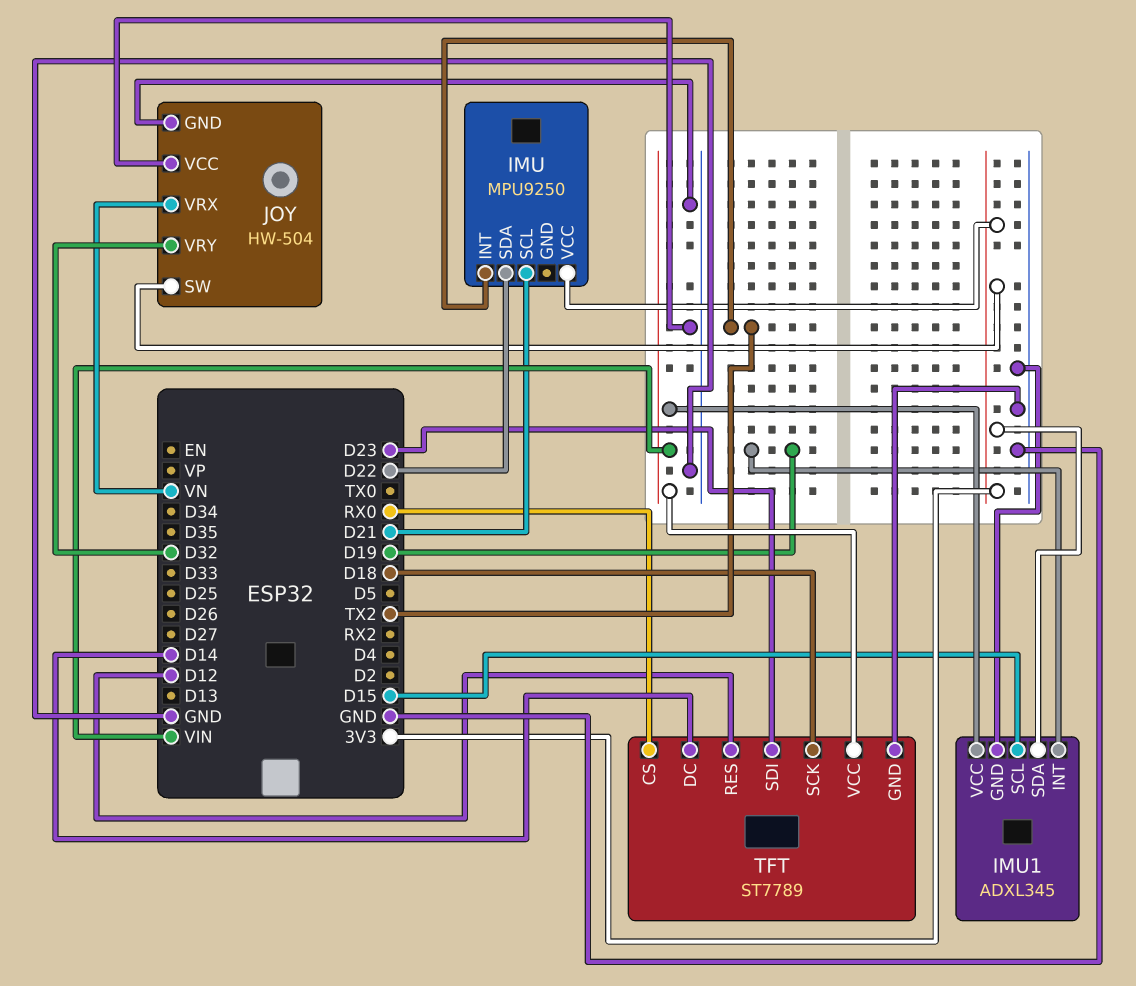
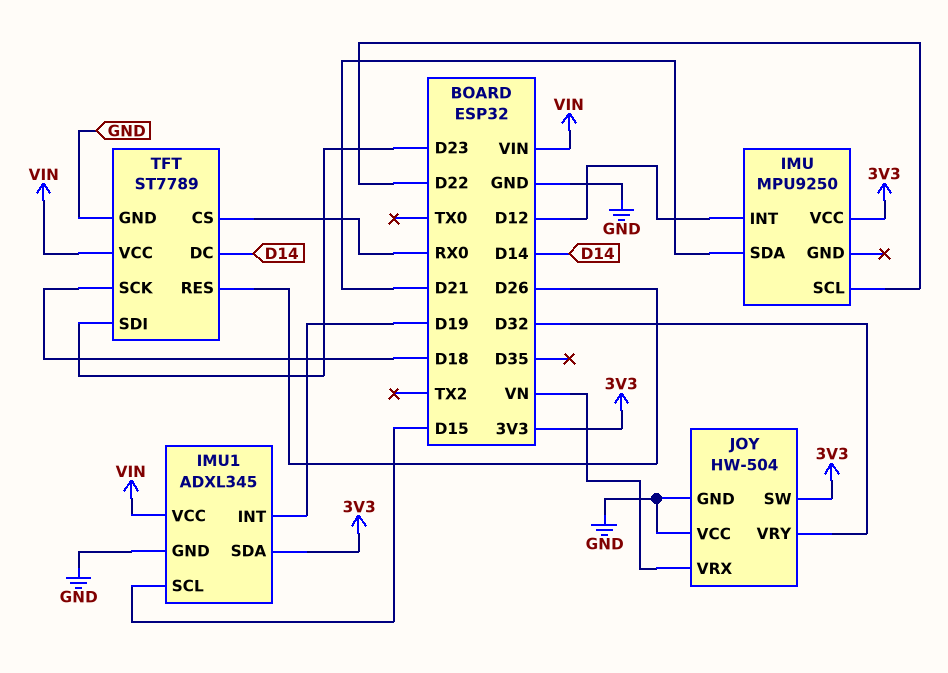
IMU pin INT: TX2 -> D12
IMU pin SCL: D21 -> D22
IMU pin SDA: D22 -> D21
TFT pin RES: D12 -> D26

